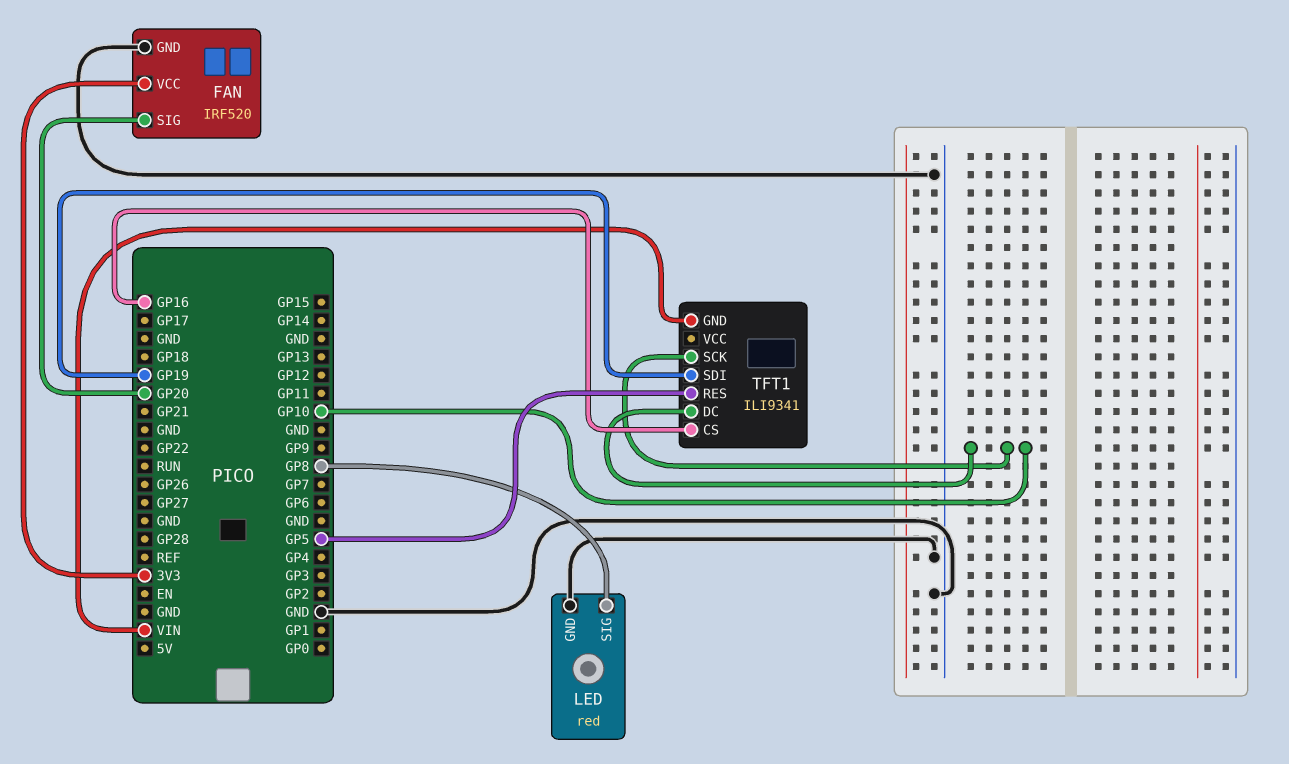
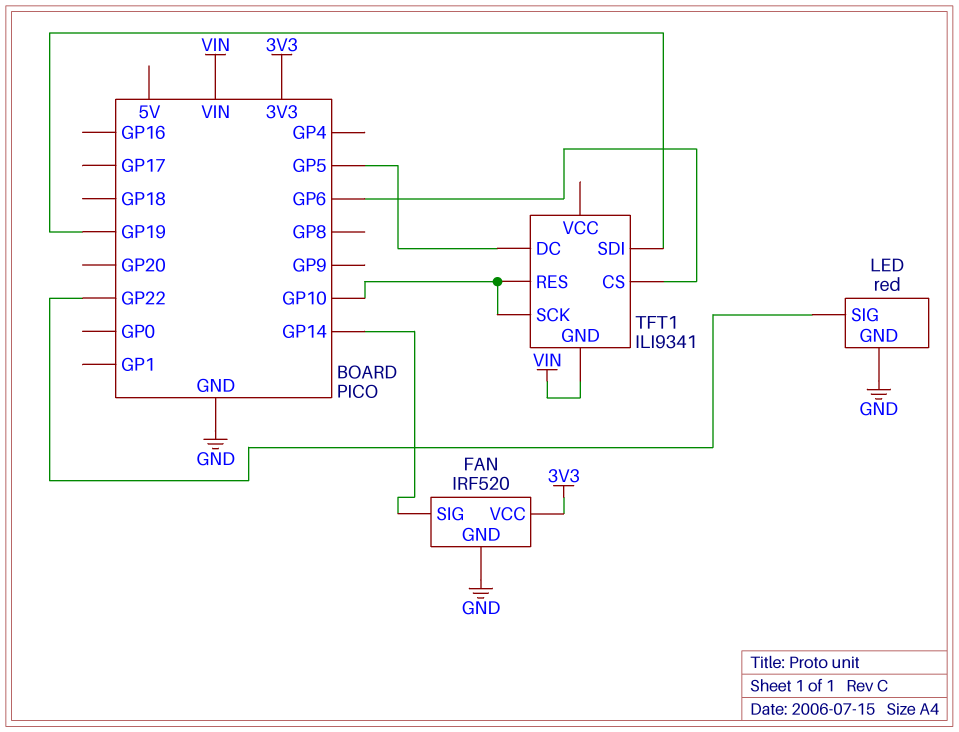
FAN pin SIG: GP20 -> GP14
LED pin SIG: GP8 -> GP22
TFT1 pin CS: GP16 -> GP6
TFT1 pin DC: GP10 -> GP5
TFT1 pin RES: GP5 -> GP10

